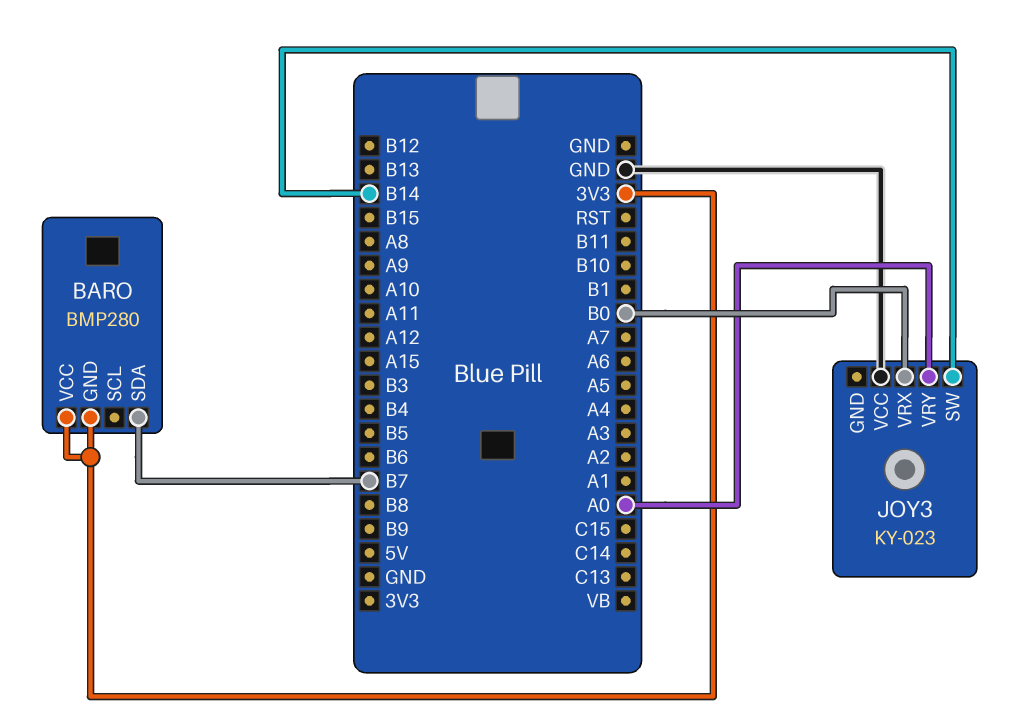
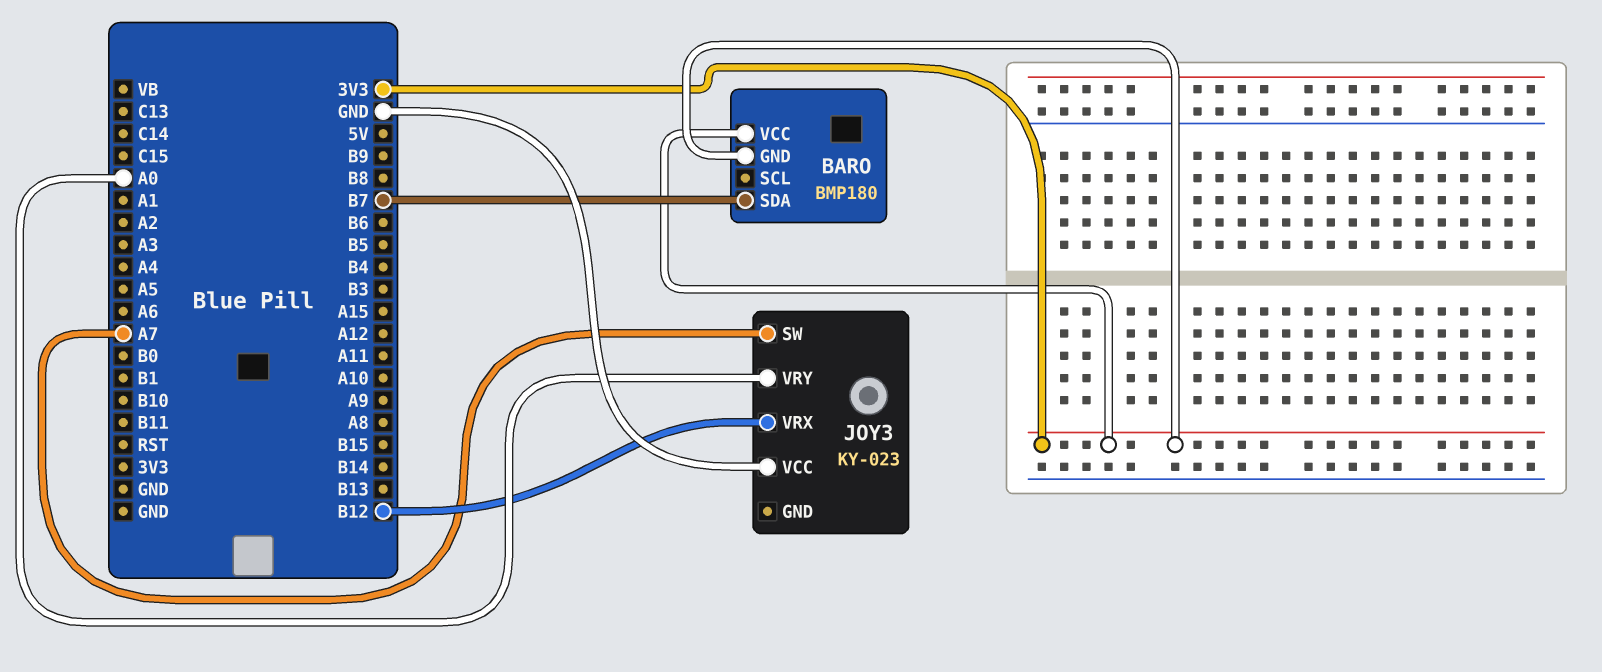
BARO: BMP280 -> BMP180
JOY3 pin SW: B14 -> A7
JOY3 pin VRX: B0 -> B12

